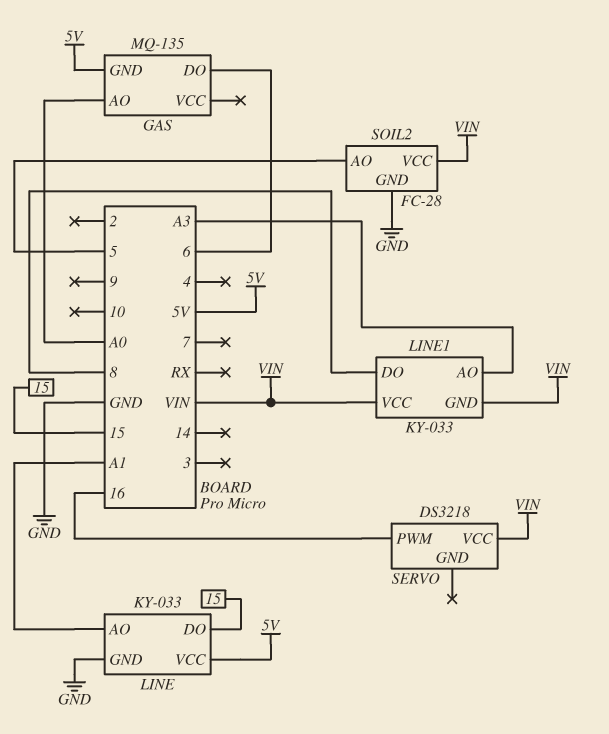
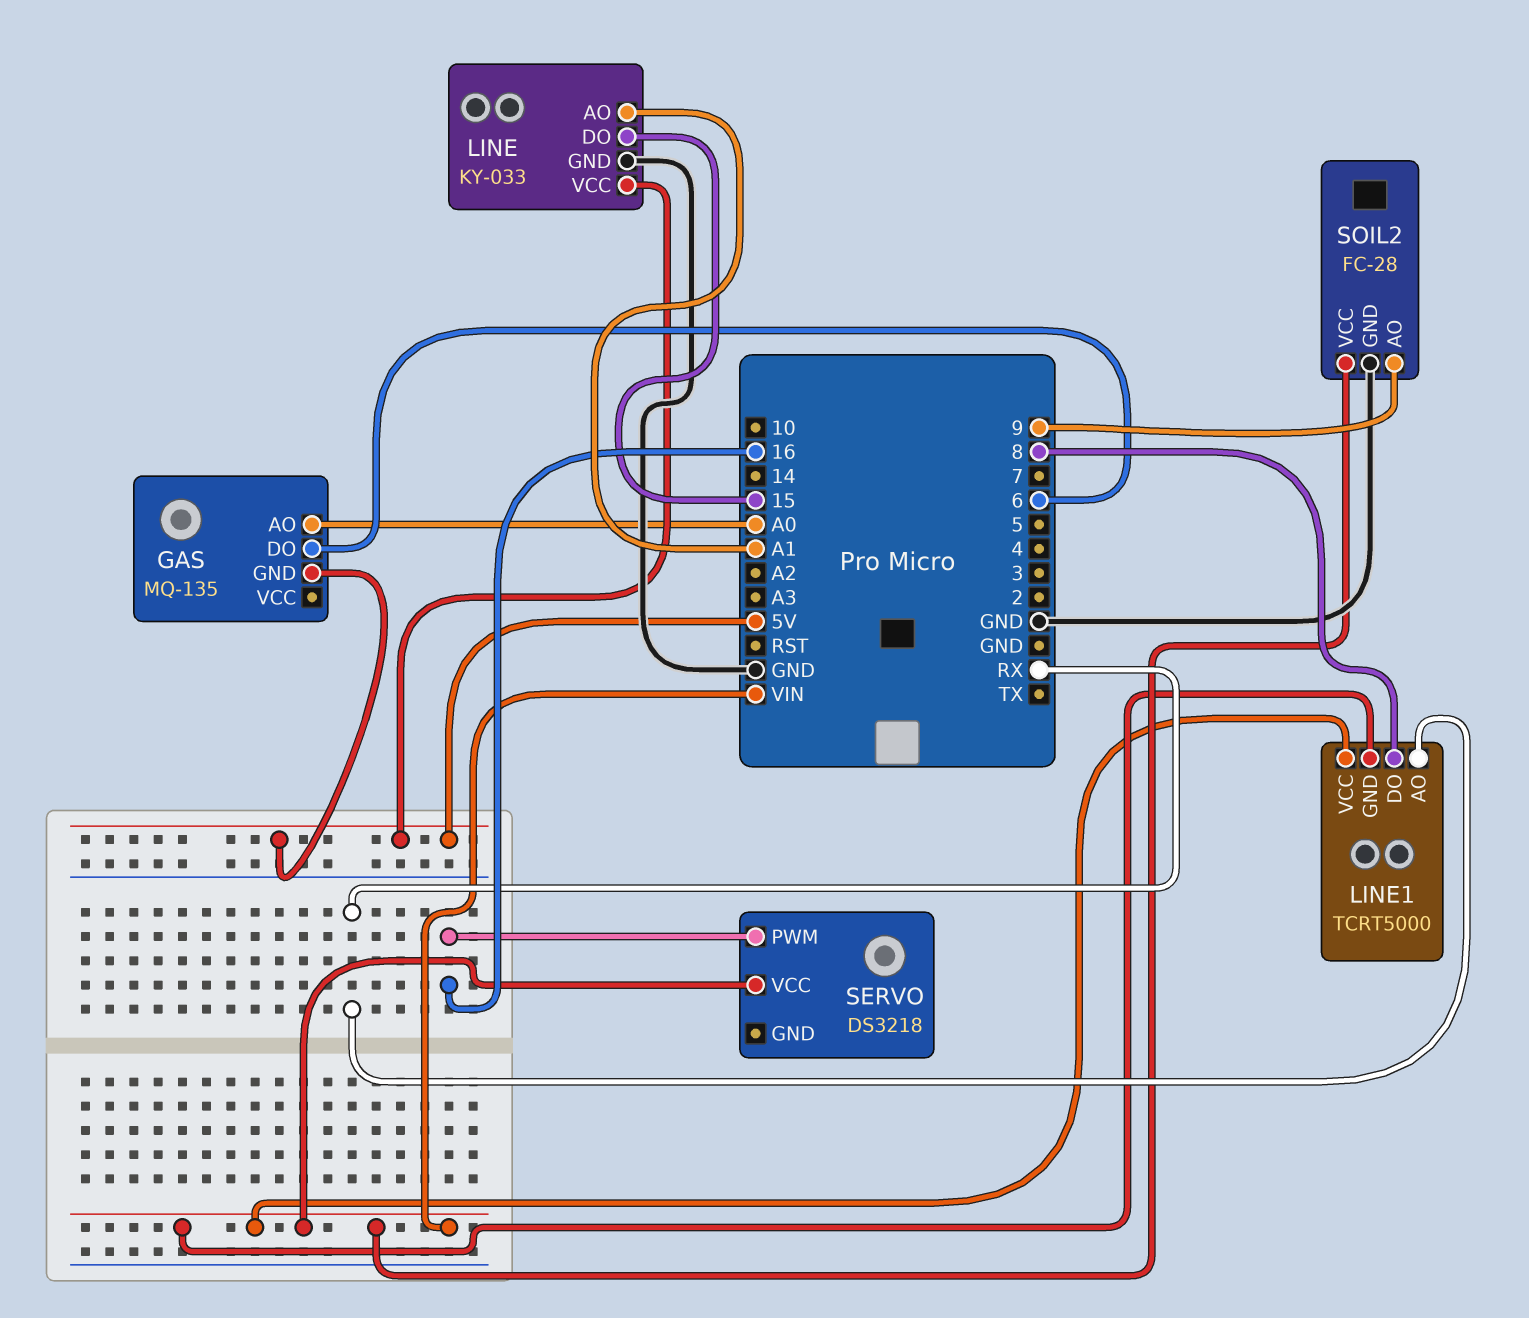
LINE1: KY-033 -> TCRT5000
LINE1 pin AO: A3 -> RX
SOIL2 pin AO: 5 -> 9

